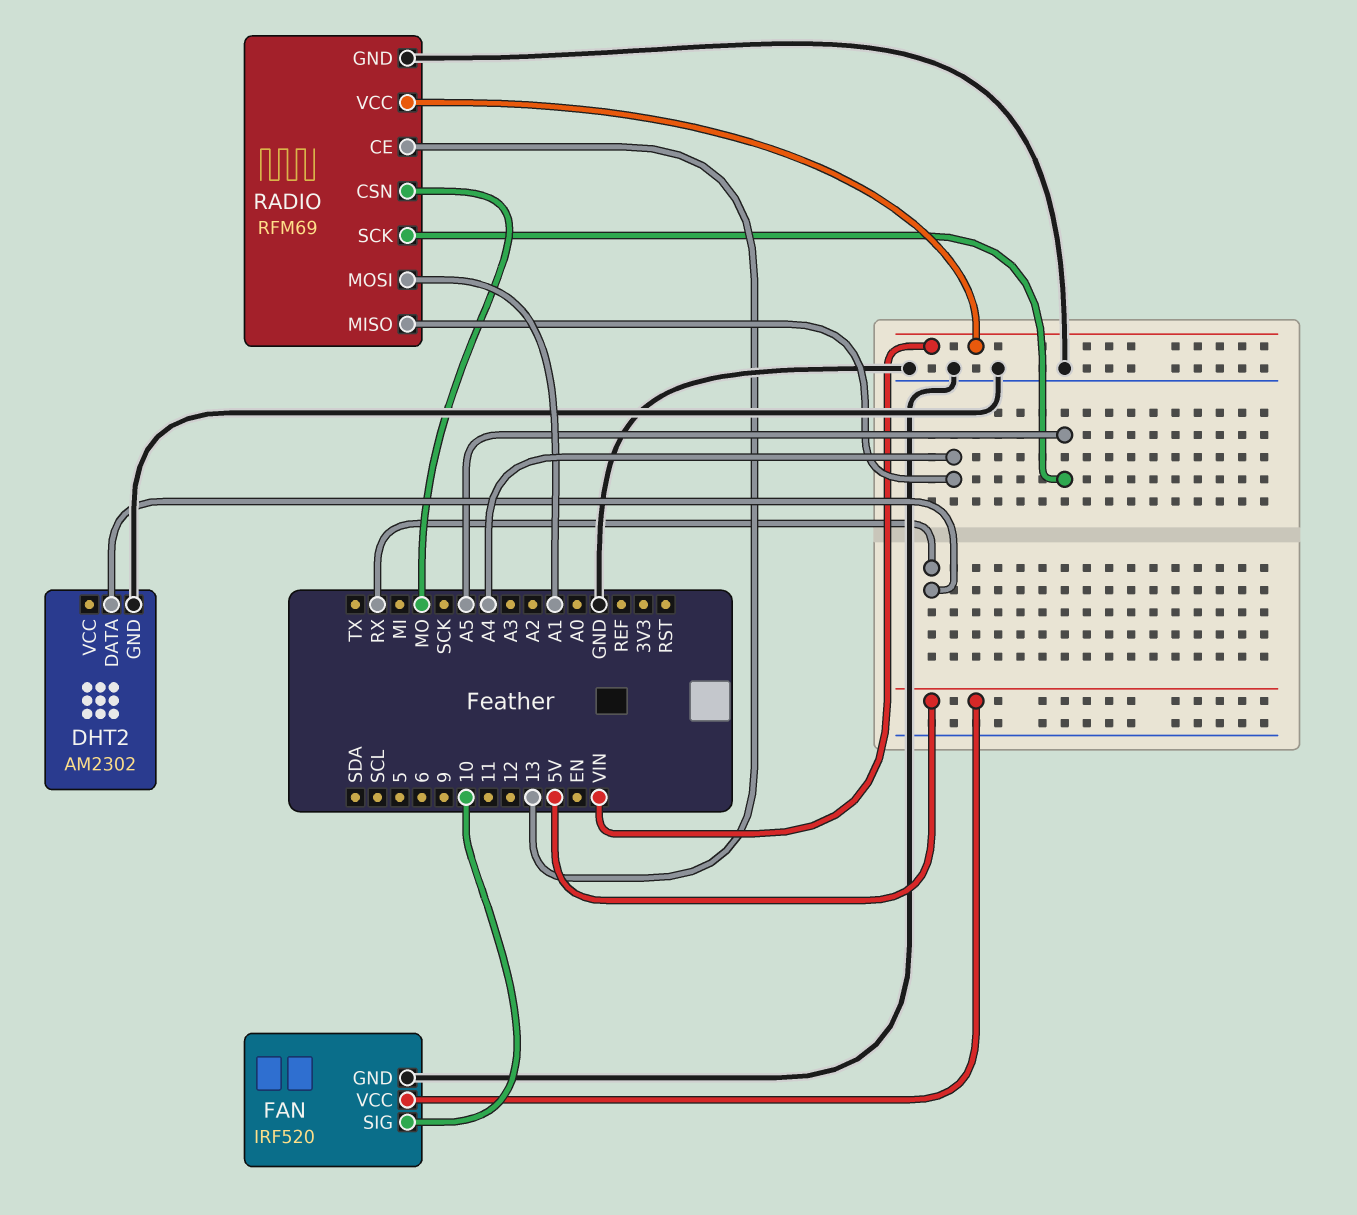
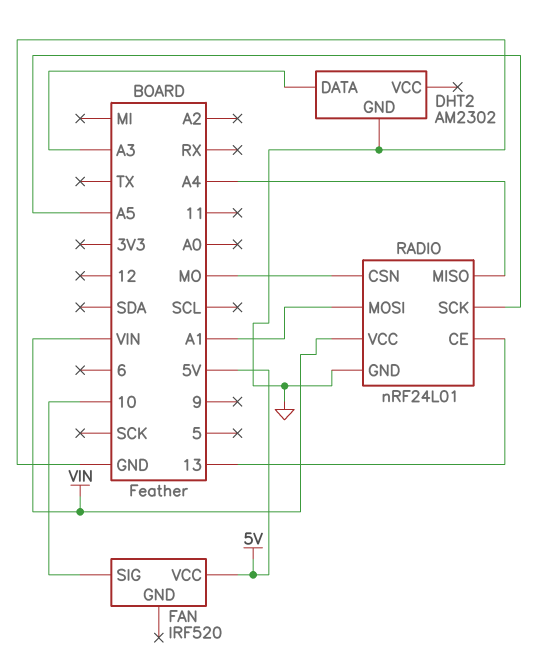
DHT2 pin DATA: RX -> A3
FAN pin GND: GND -> none
RADIO: RFM69 -> nRF24L01

